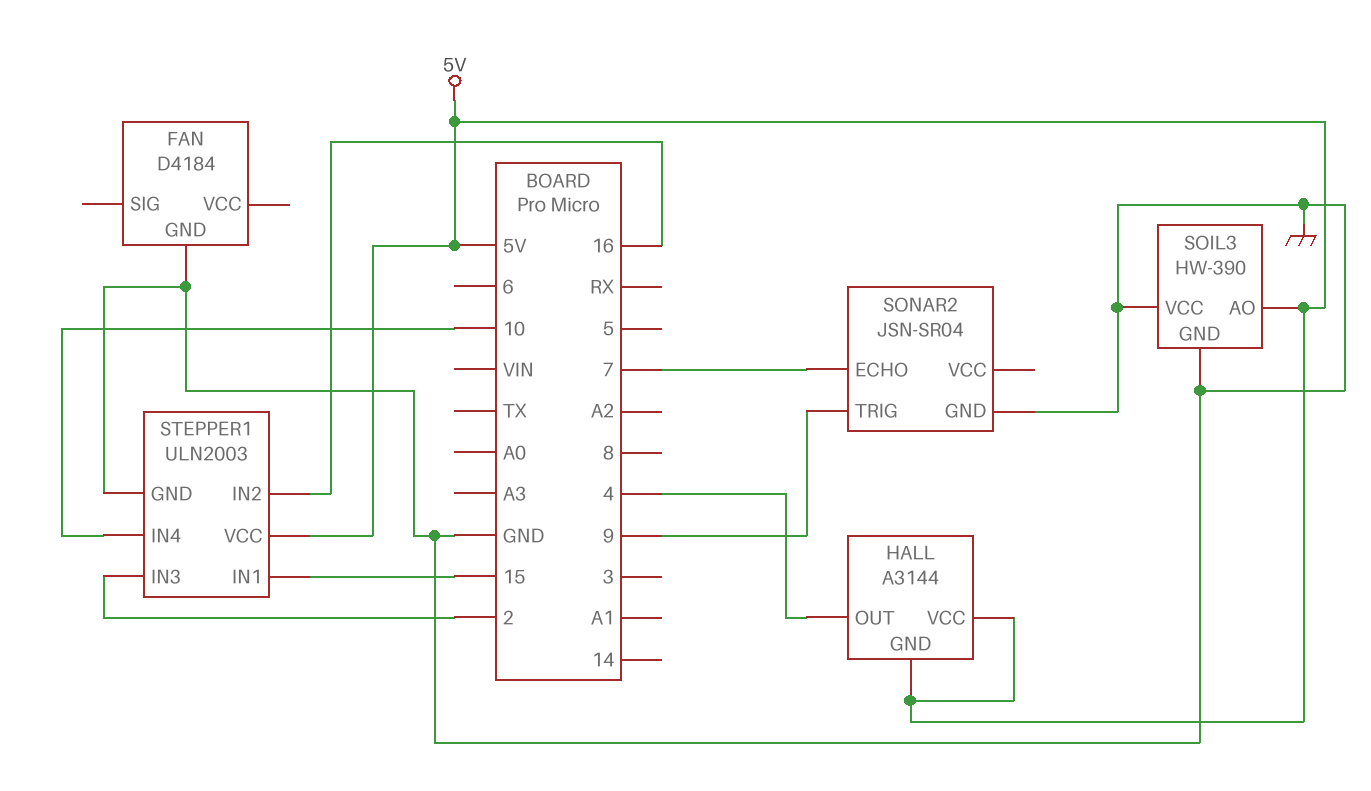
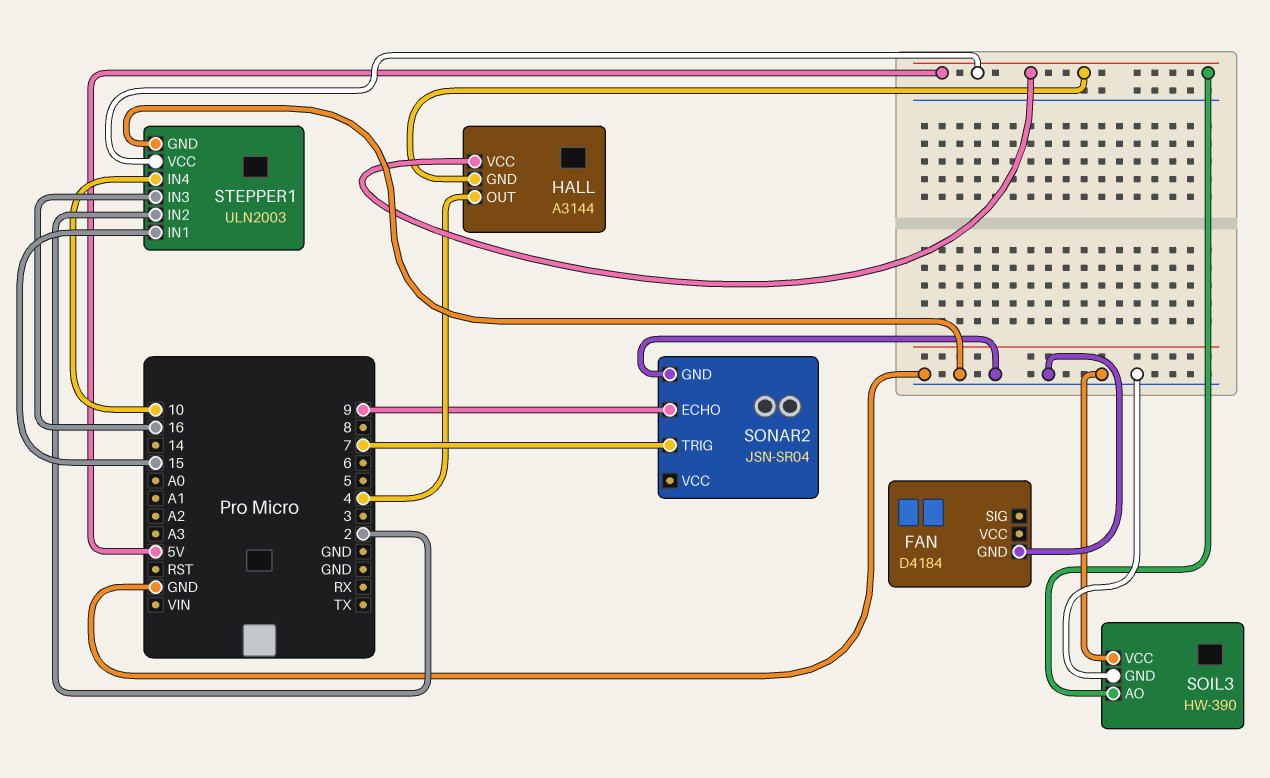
SONAR2 pin ECHO: 7 -> 9
SONAR2 pin TRIG: 9 -> 7
STEPPER1 pin IN2: 16 -> 2
STEPPER1 pin IN3: 2 -> 16

